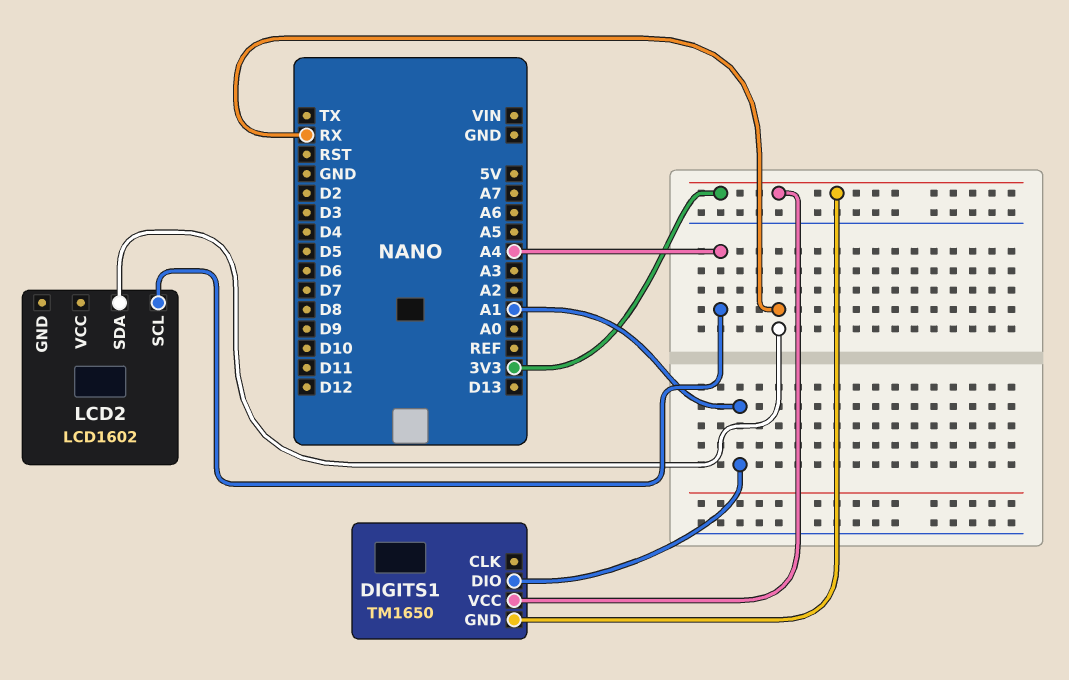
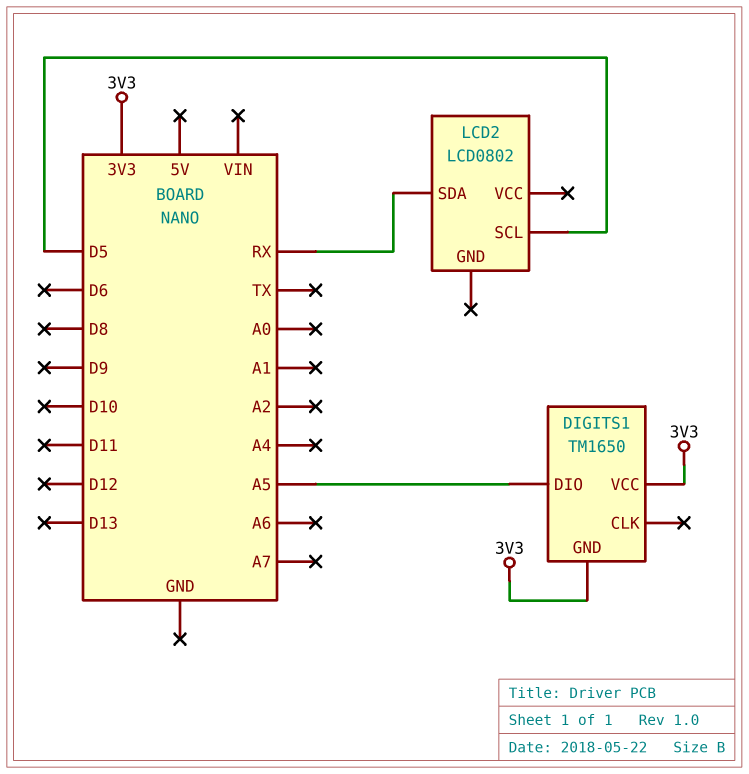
DIGITS1 pin DIO: A1 -> A5
LCD2: LCD1602 -> LCD0802
LCD2 pin SCL: A4 -> D5

